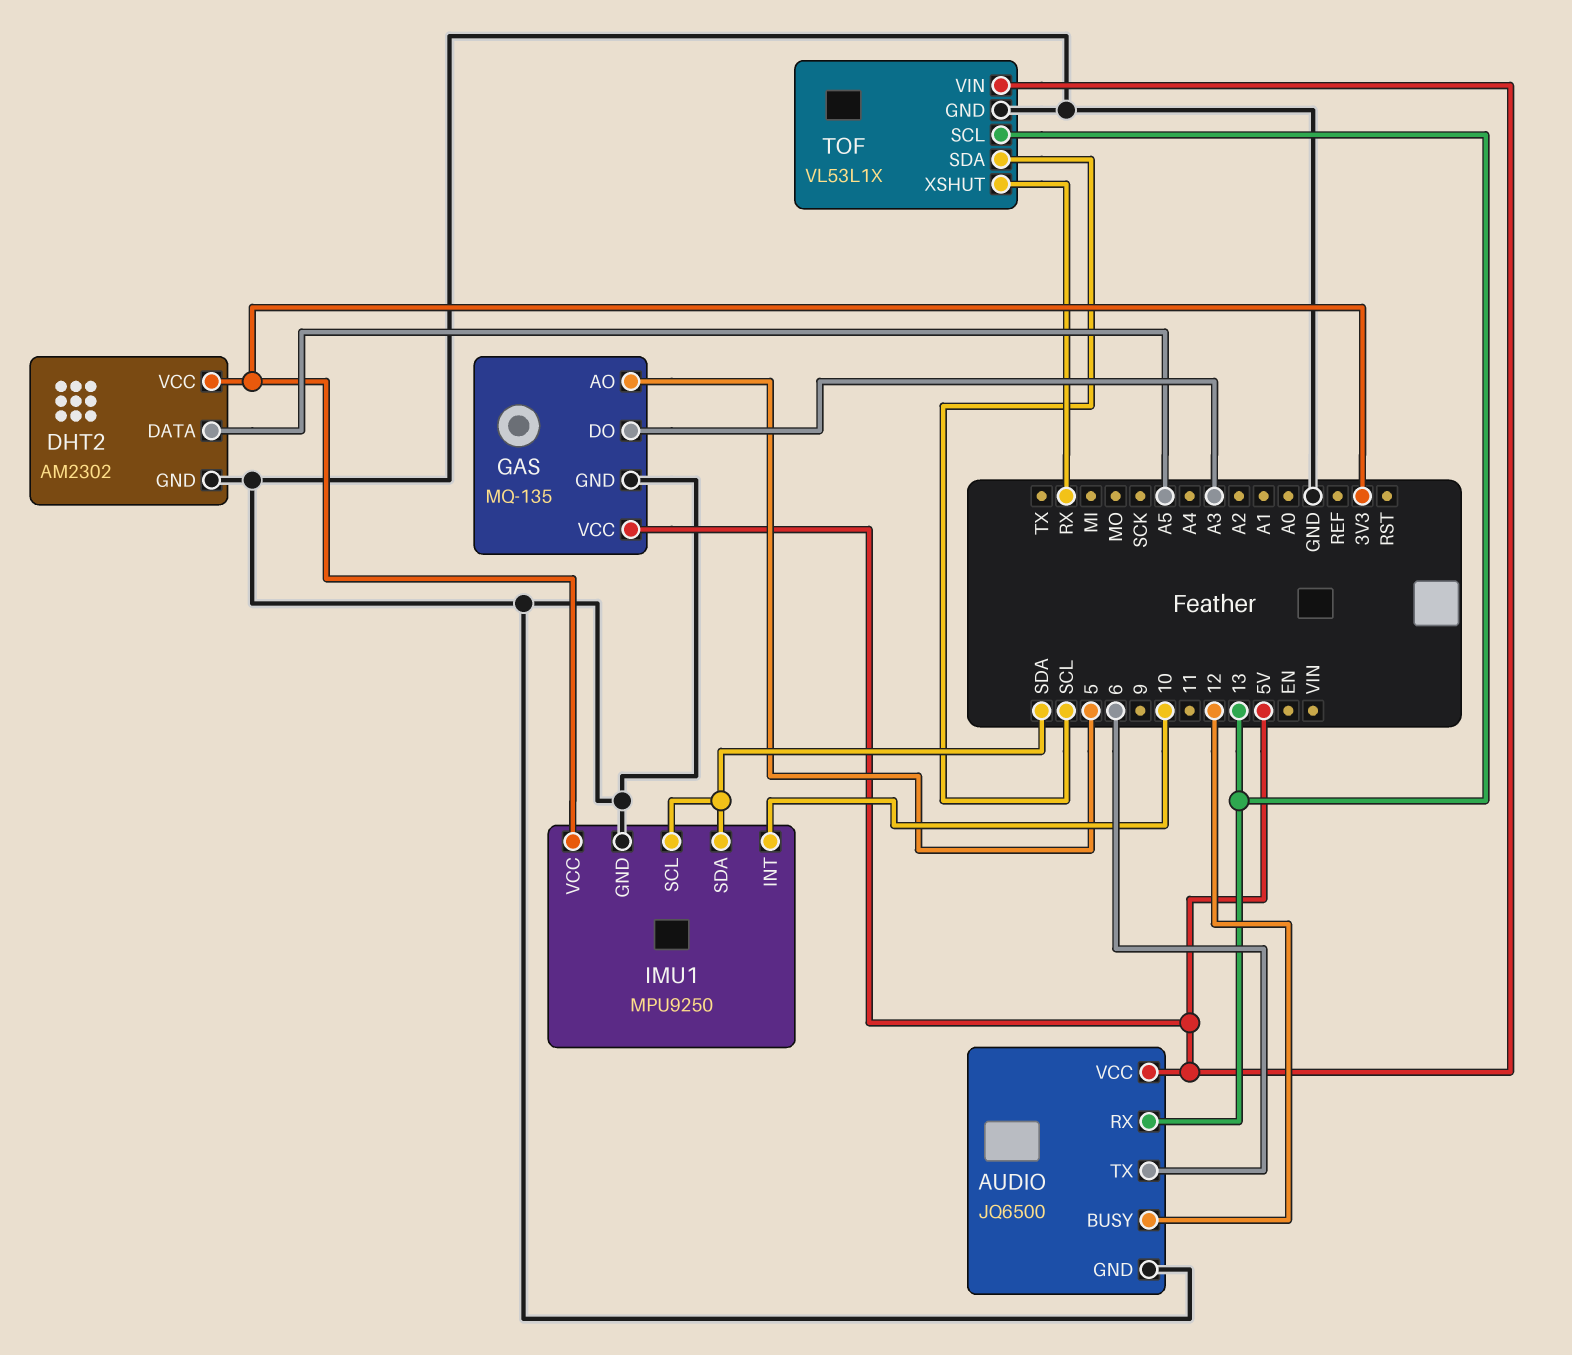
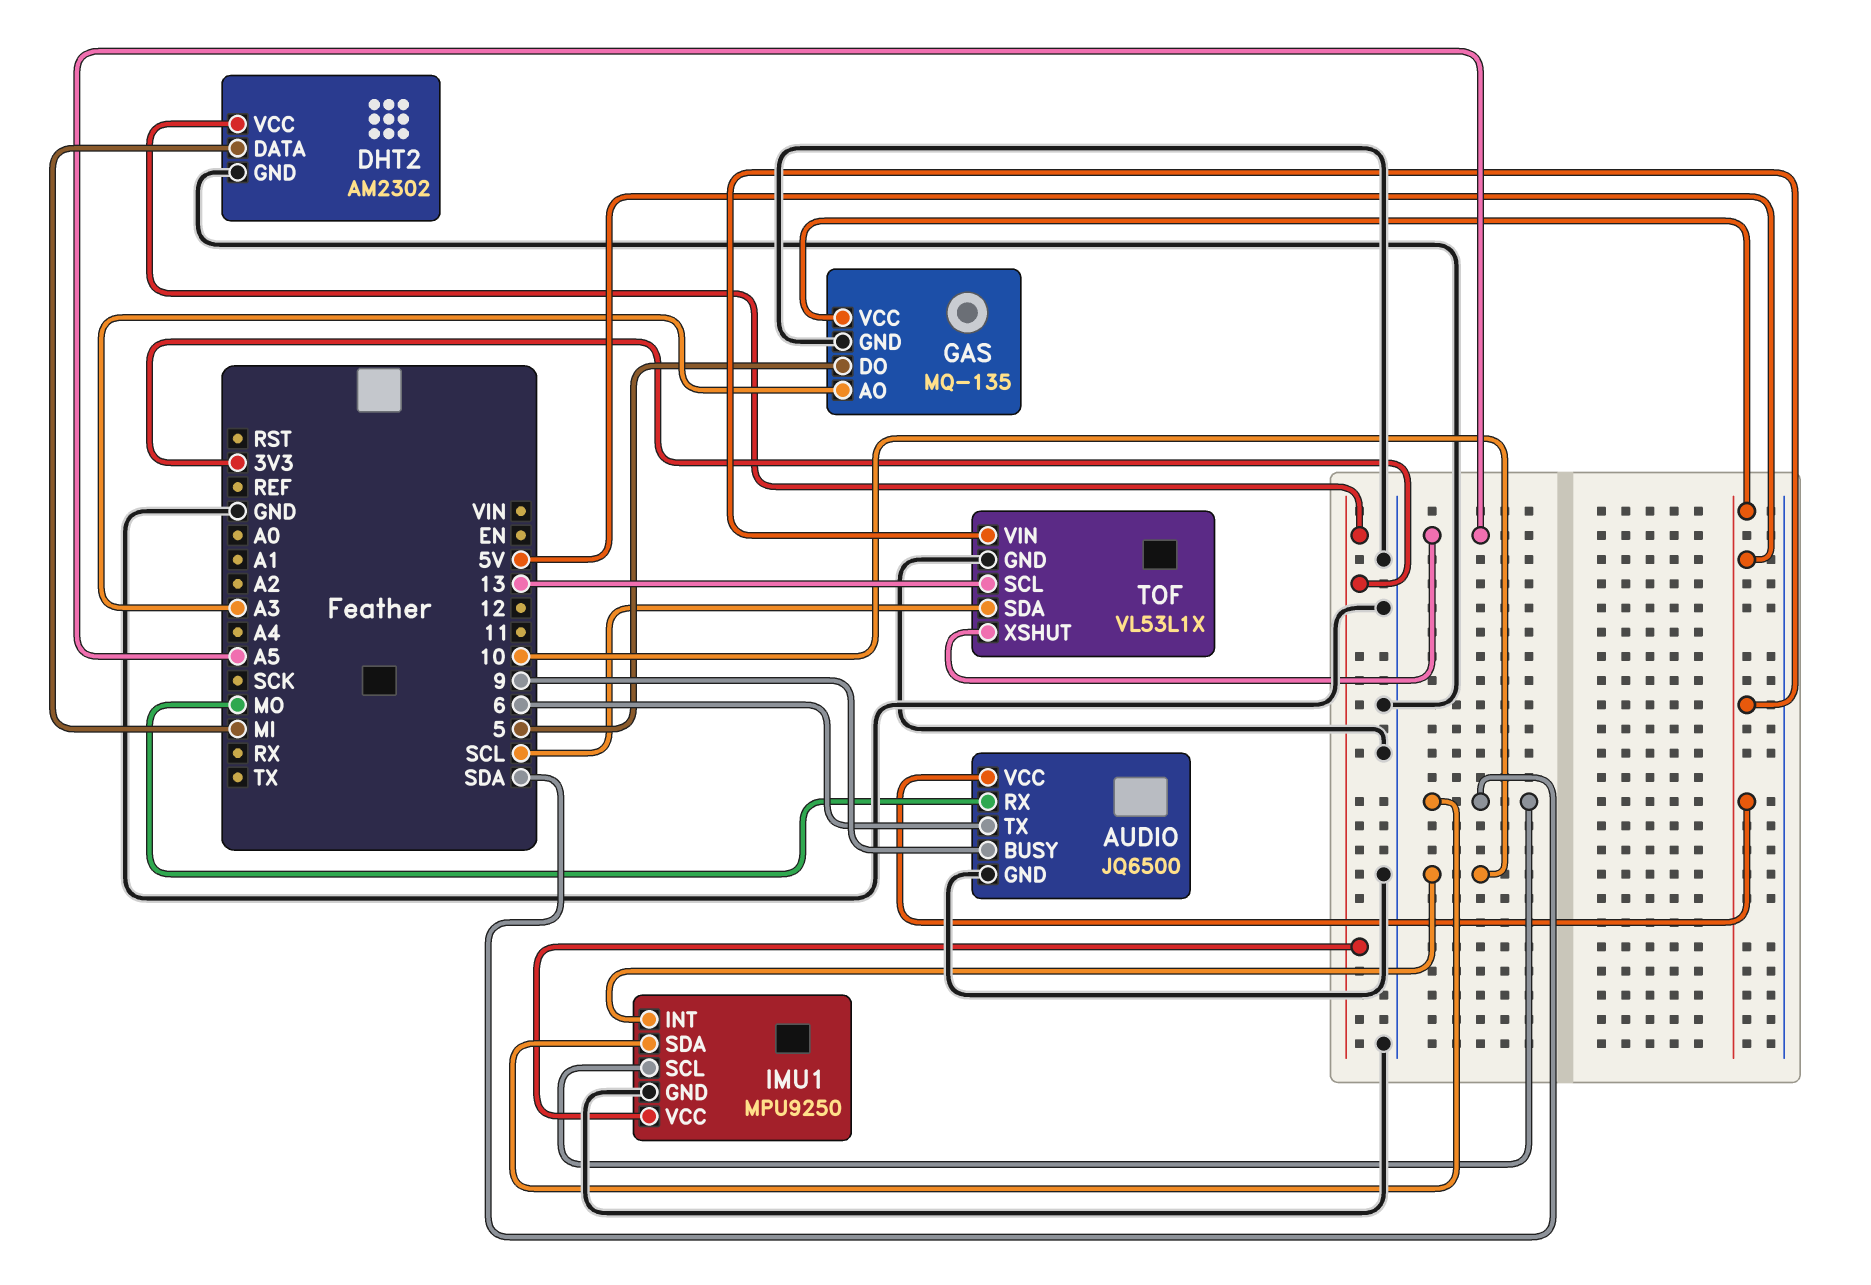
AUDIO pin BUSY: 12 -> 9
AUDIO pin RX: 13 -> MO
DHT2 pin DATA: A5 -> MI
GAS pin AO: 5 -> A3
GAS pin DO: A3 -> 5
TOF pin XSHUT: RX -> A5

